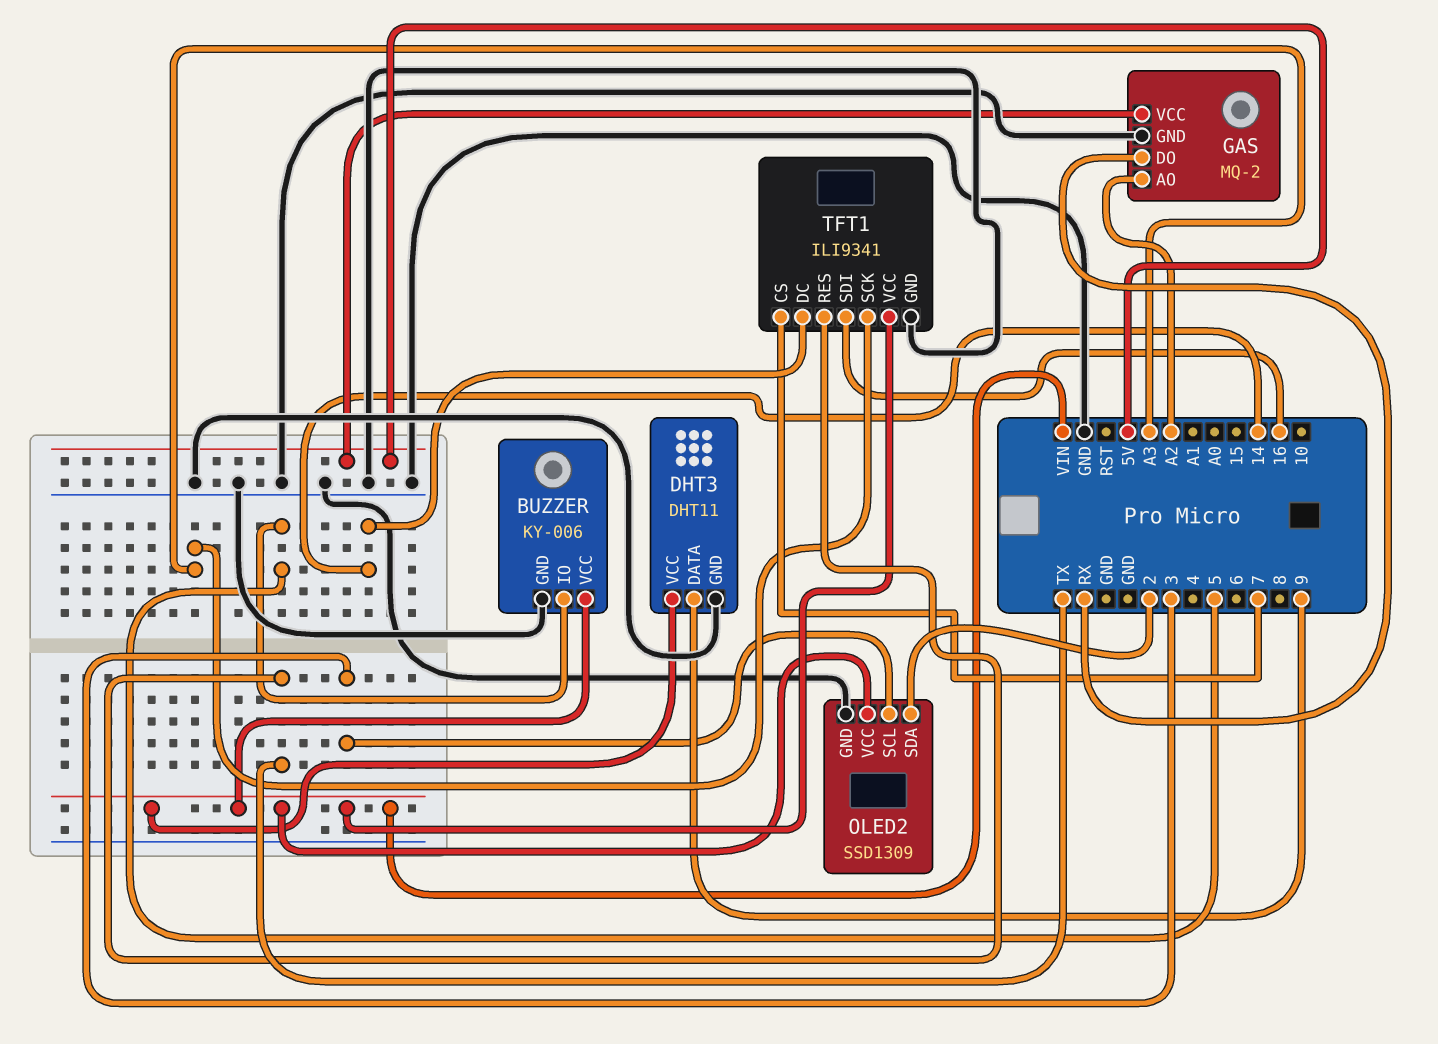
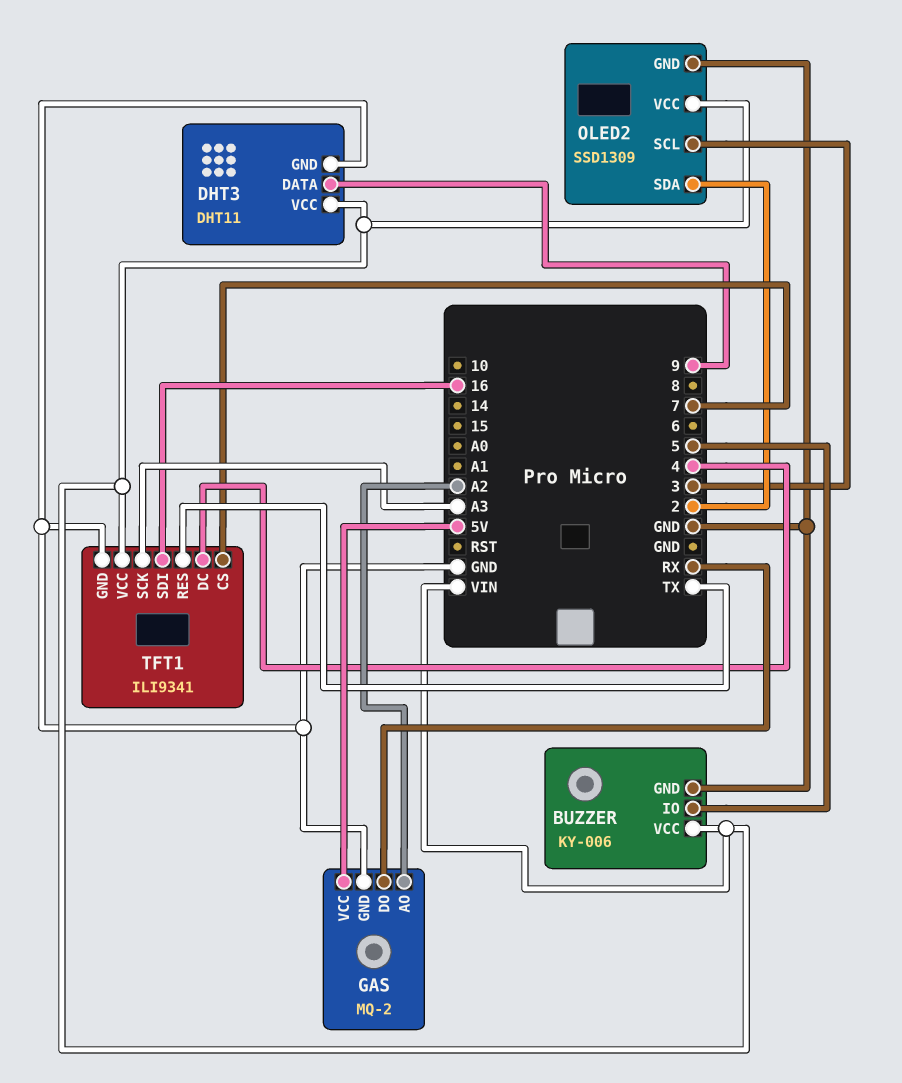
TFT1 pin DC: 14 -> 4

